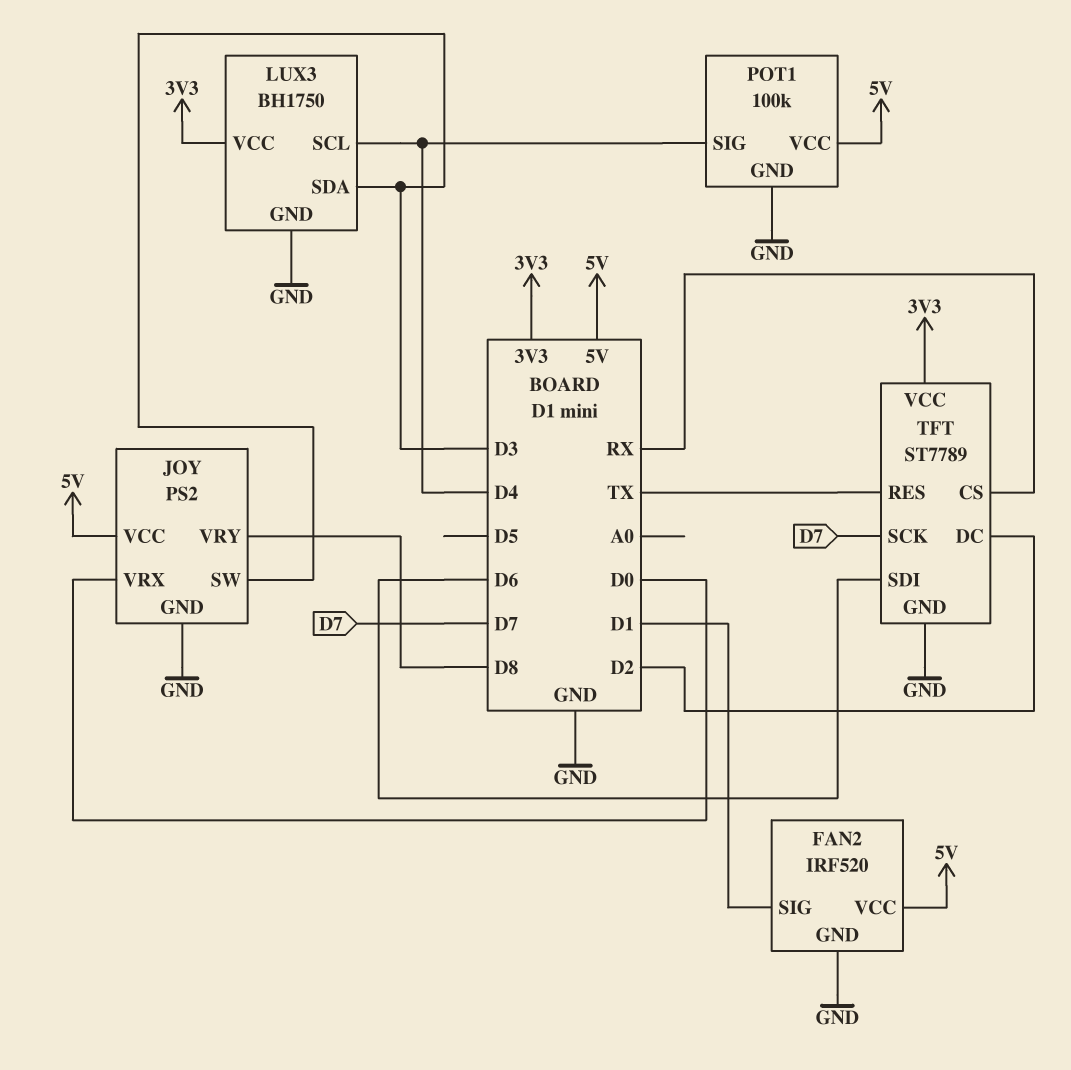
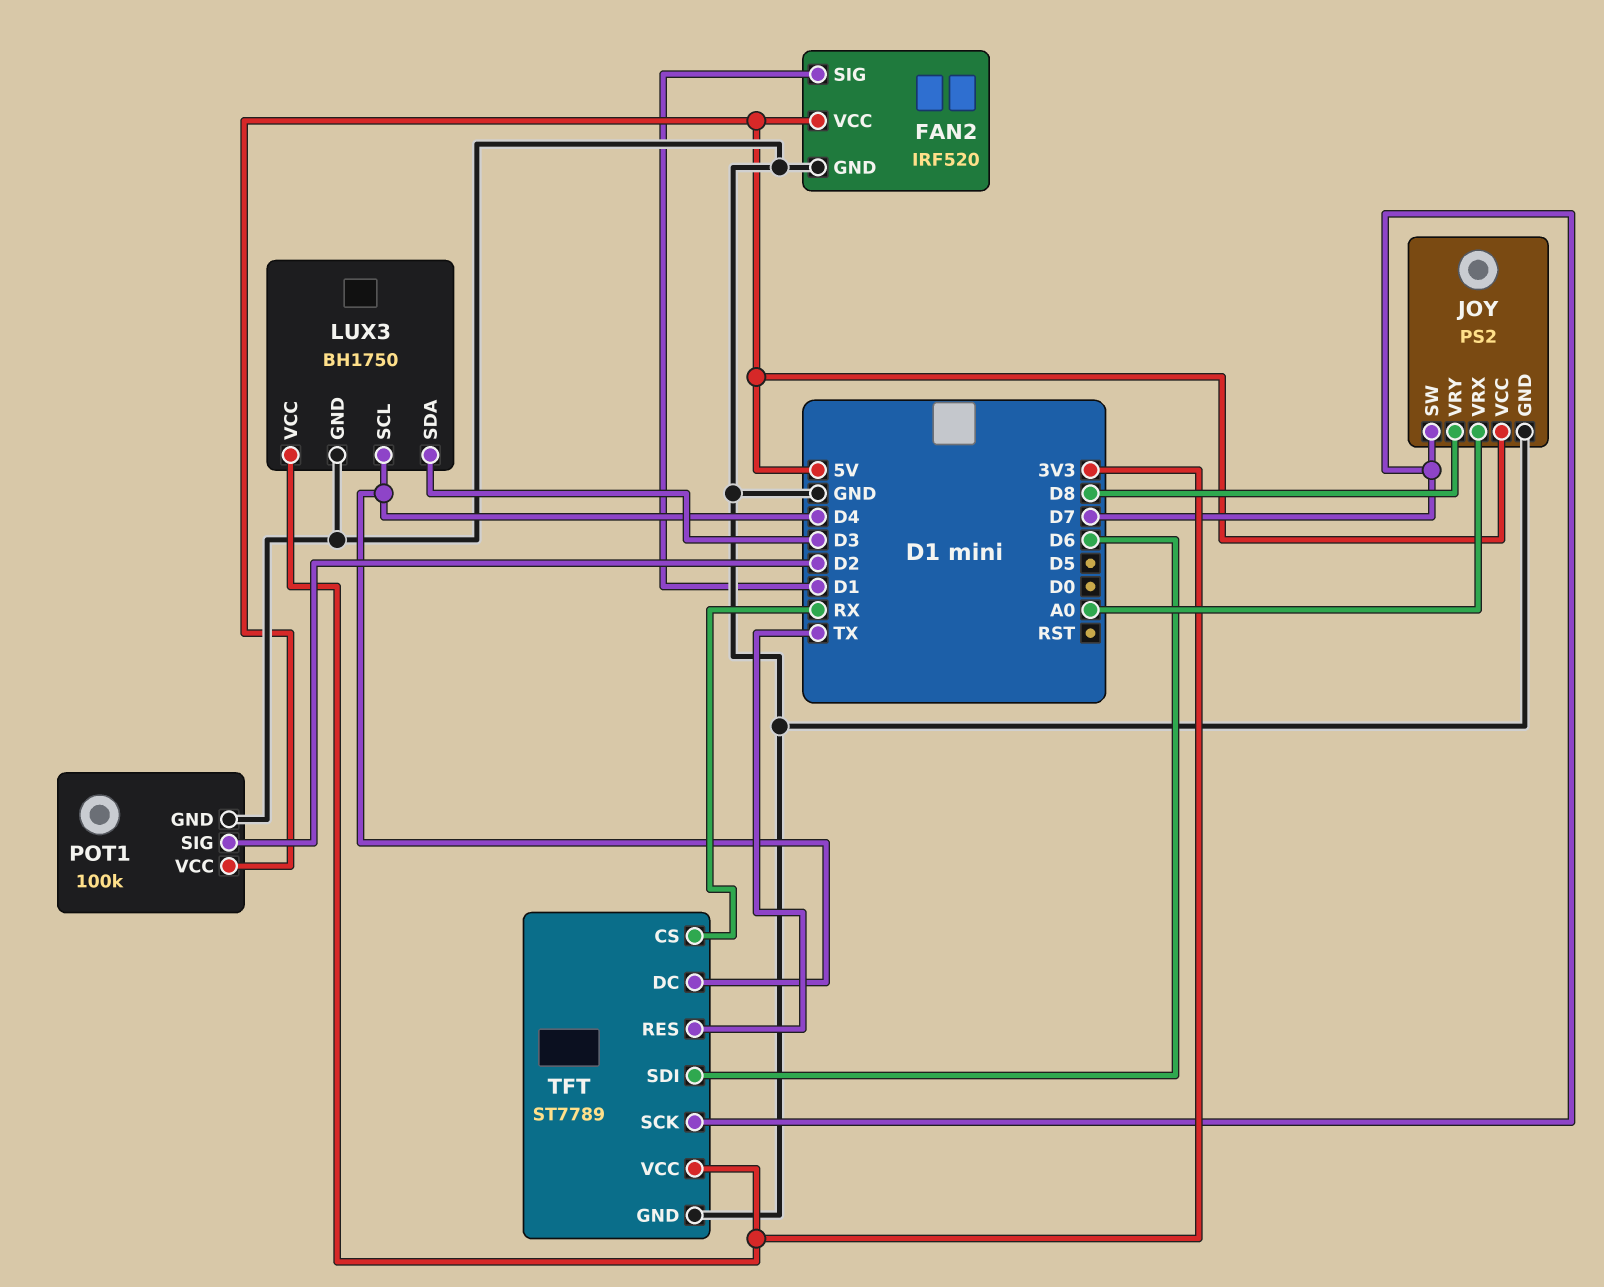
JOY pin SW: D3 -> D7
JOY pin VRX: D0 -> A0
POT1 pin SIG: D4 -> D2
TFT pin DC: D2 -> D4

